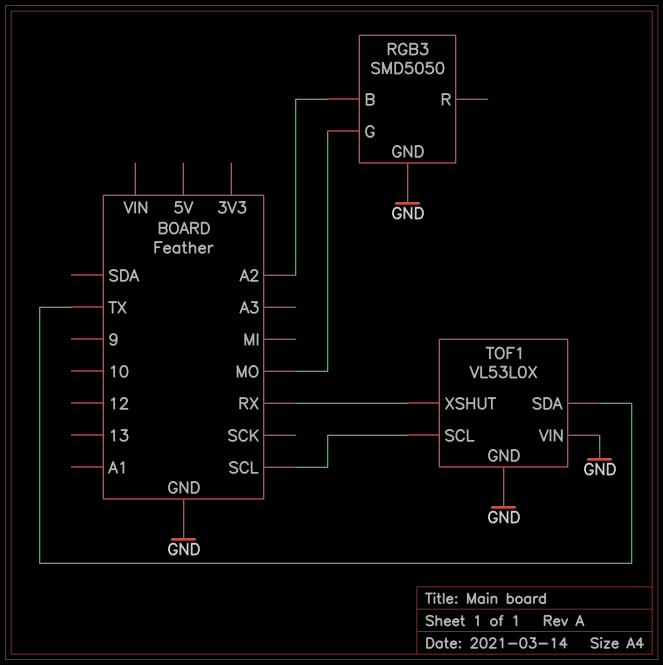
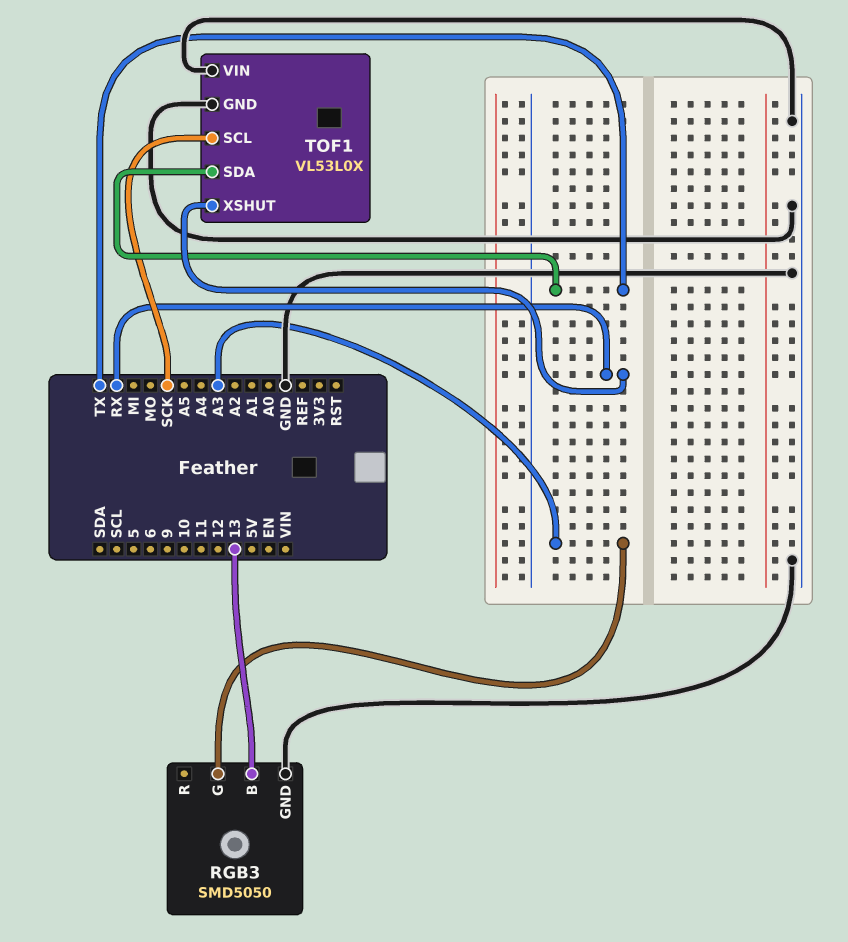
RGB3 pin B: A2 -> 13
RGB3 pin G: MO -> A3
TOF1 pin SCL: SCL -> SCK

